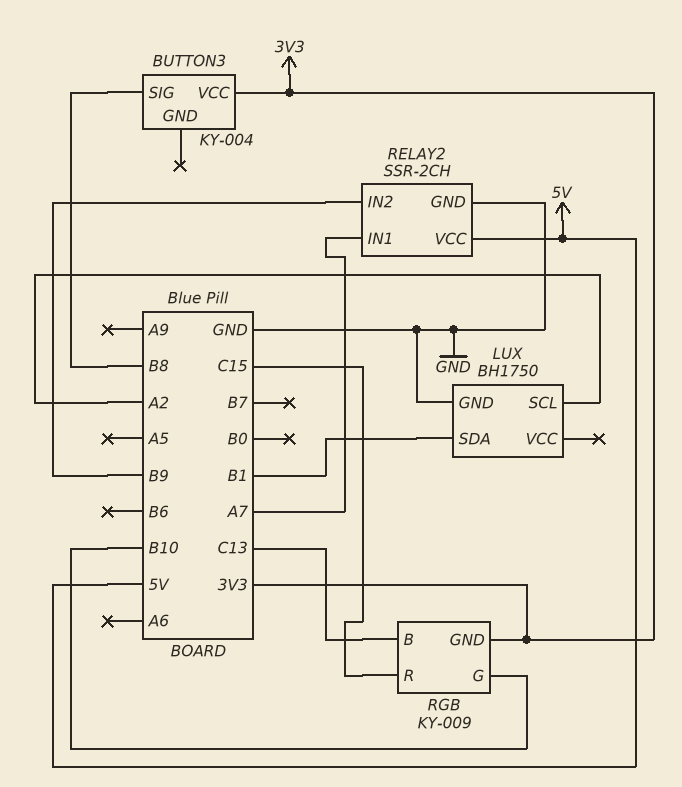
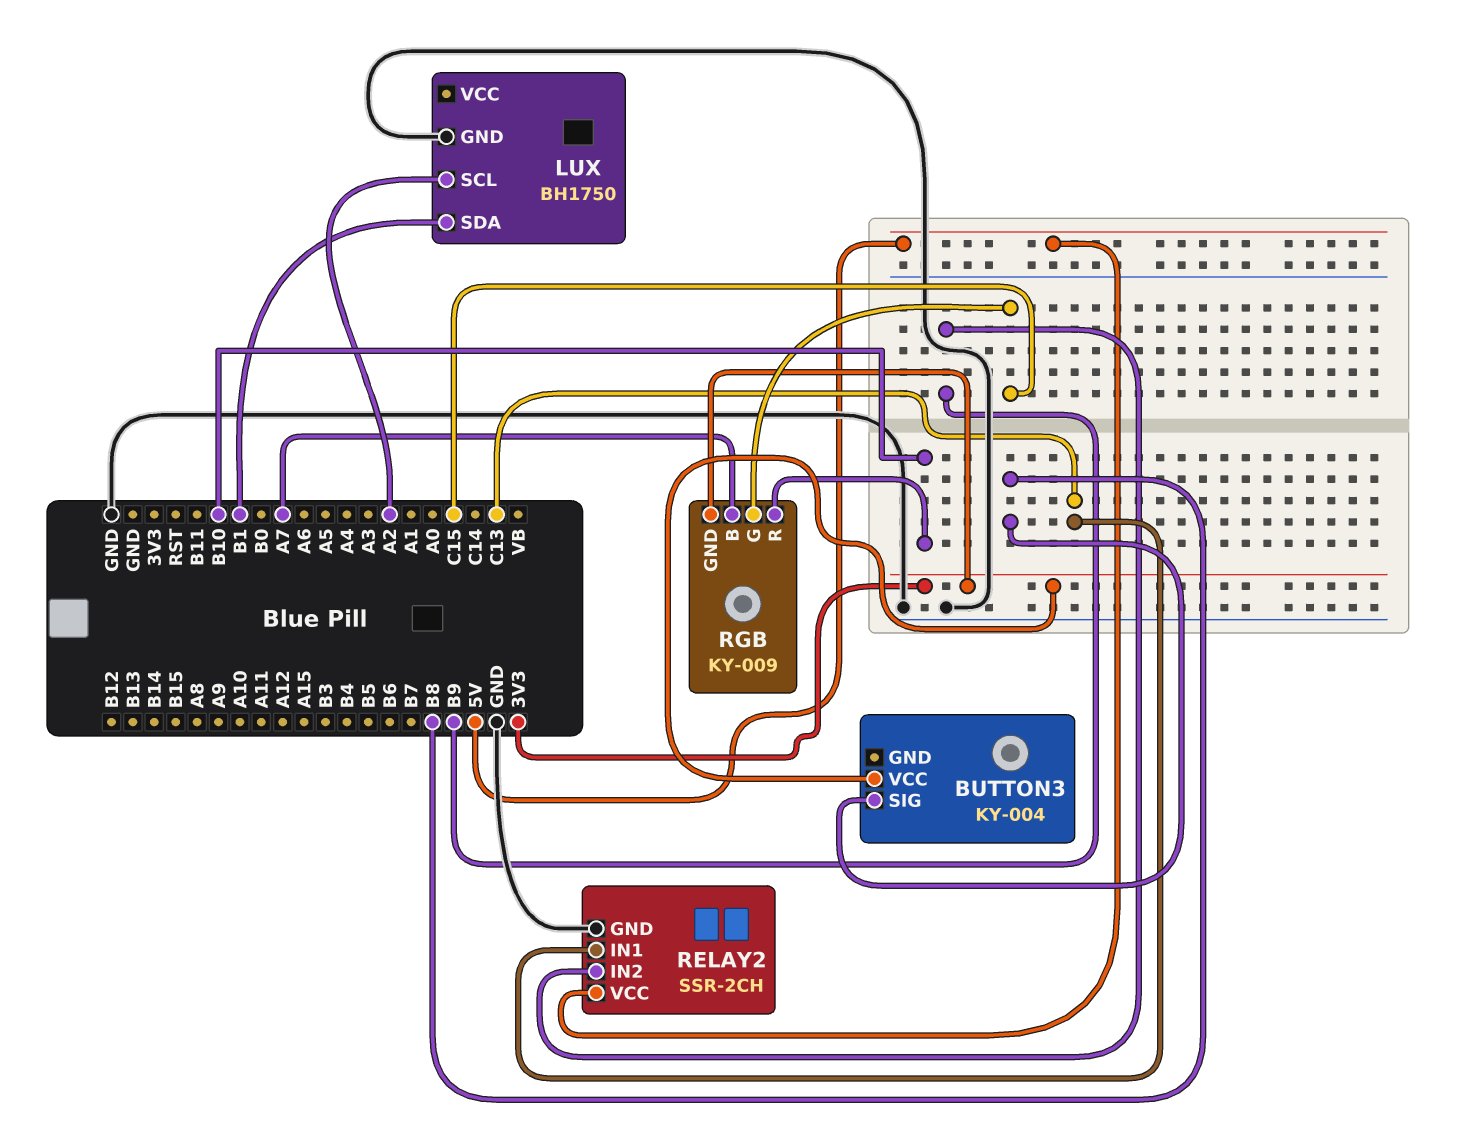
RELAY2 pin IN1: A7 -> C13
RGB pin B: C13 -> A7
RGB pin G: B10 -> C15
RGB pin R: C15 -> B10

